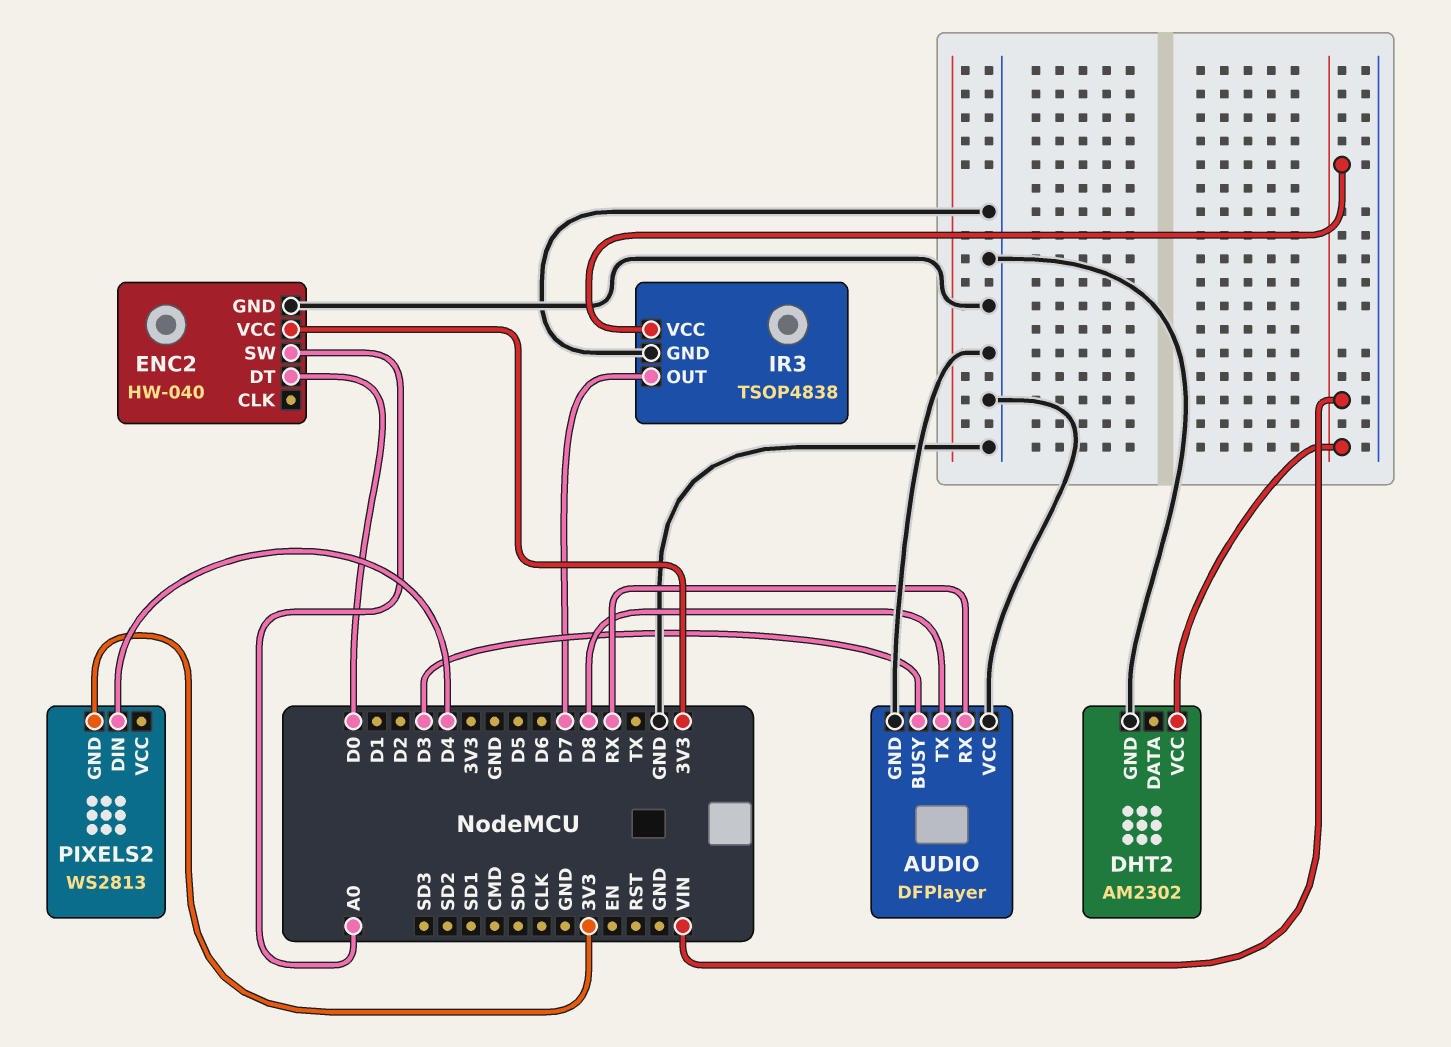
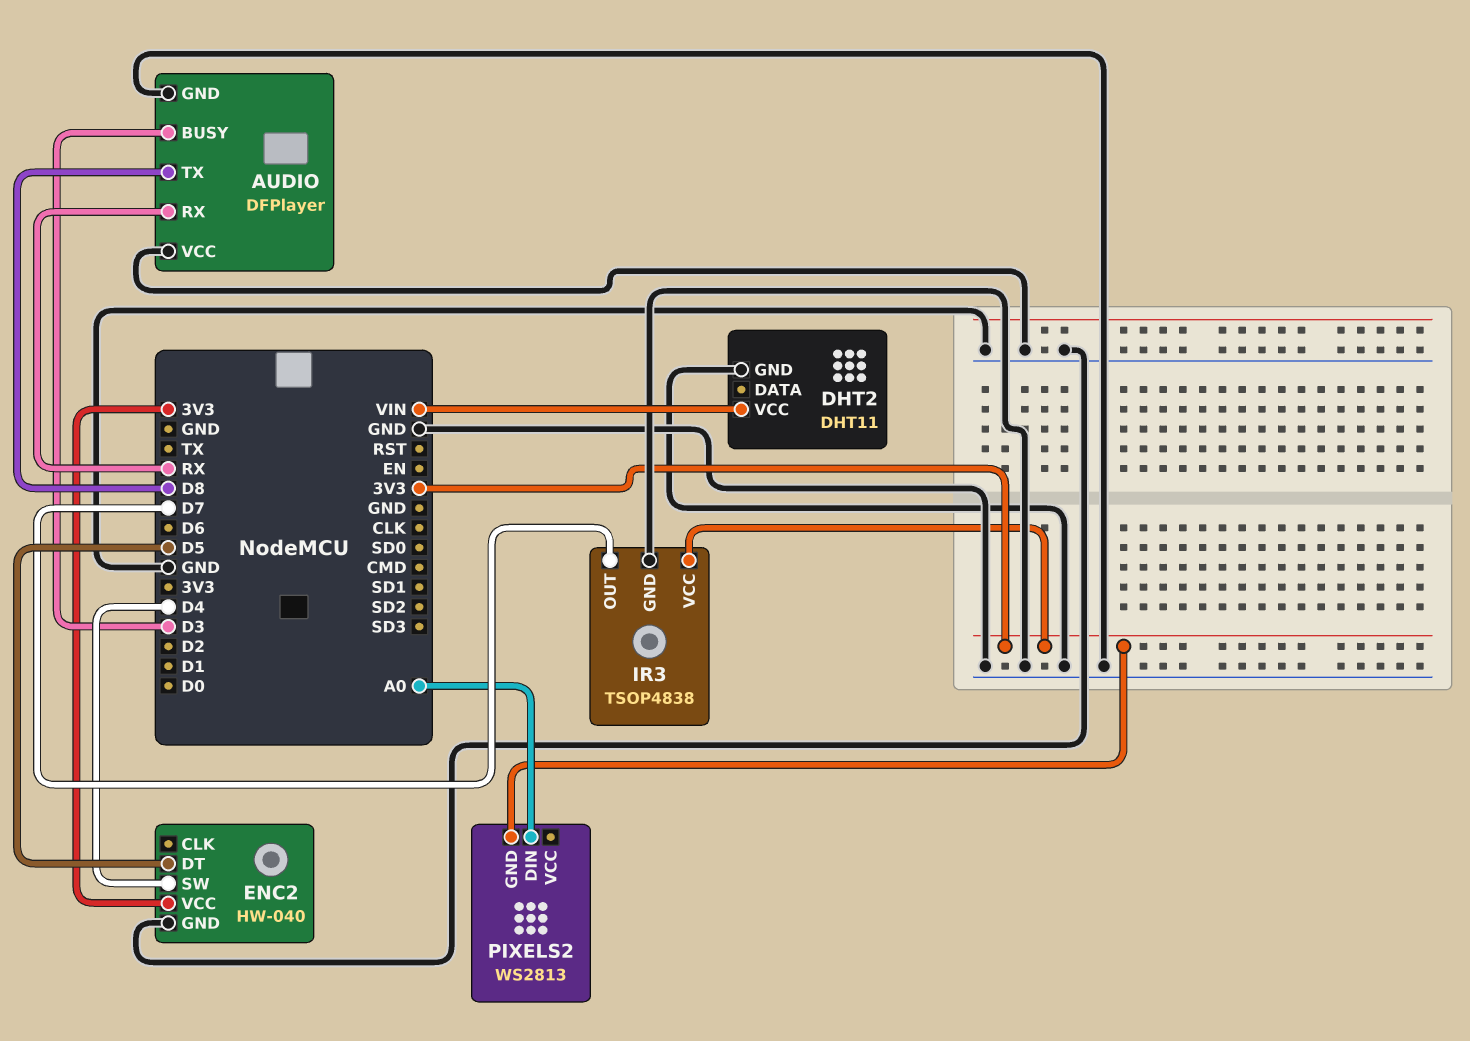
DHT2: AM2302 -> DHT11
ENC2 pin DT: D0 -> D5
ENC2 pin SW: A0 -> D4
IR3 pin VCC: VIN -> 3V3
PIXELS2 pin DIN: D4 -> A0

